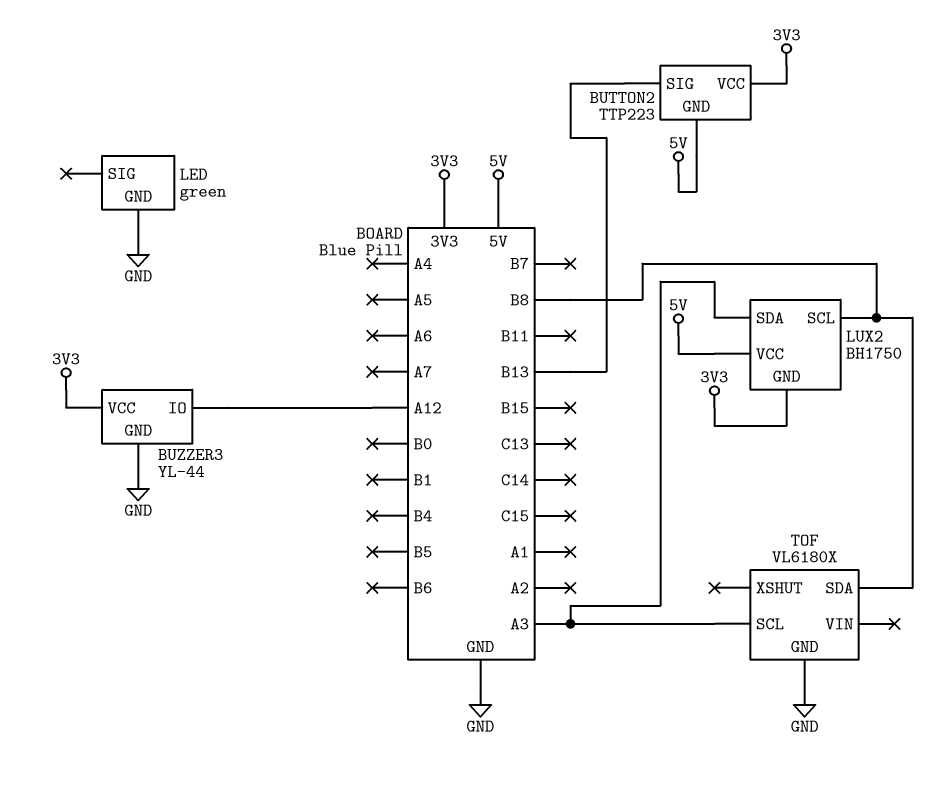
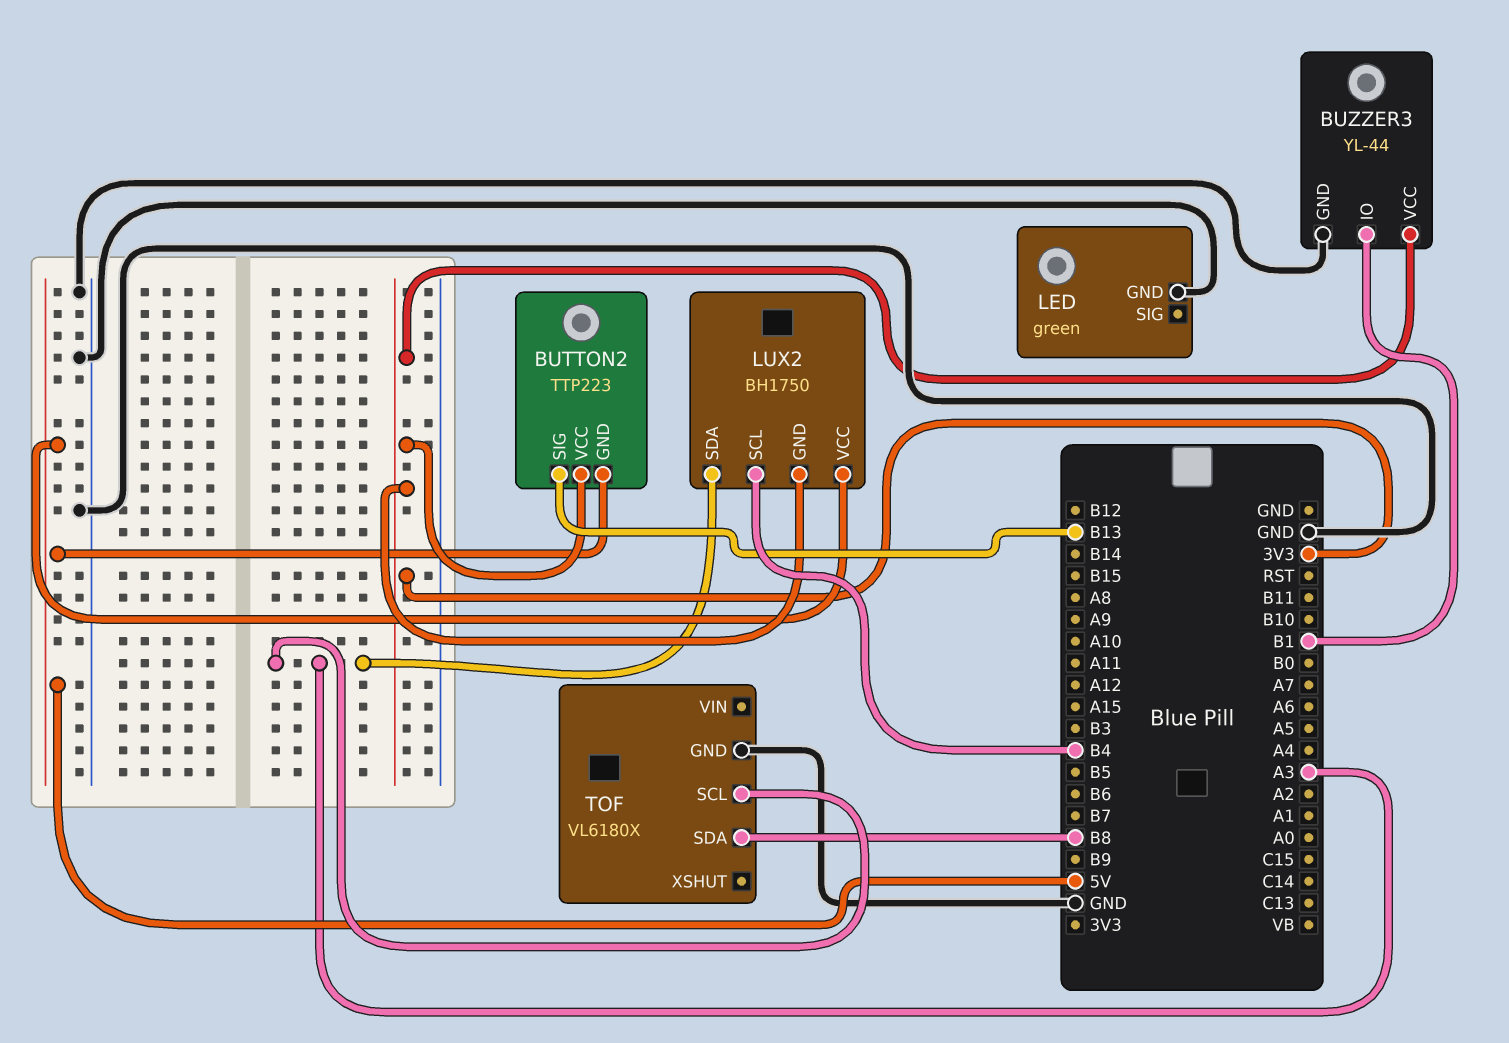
BUZZER3 pin IO: A12 -> B1
LUX2 pin SCL: B8 -> B4

